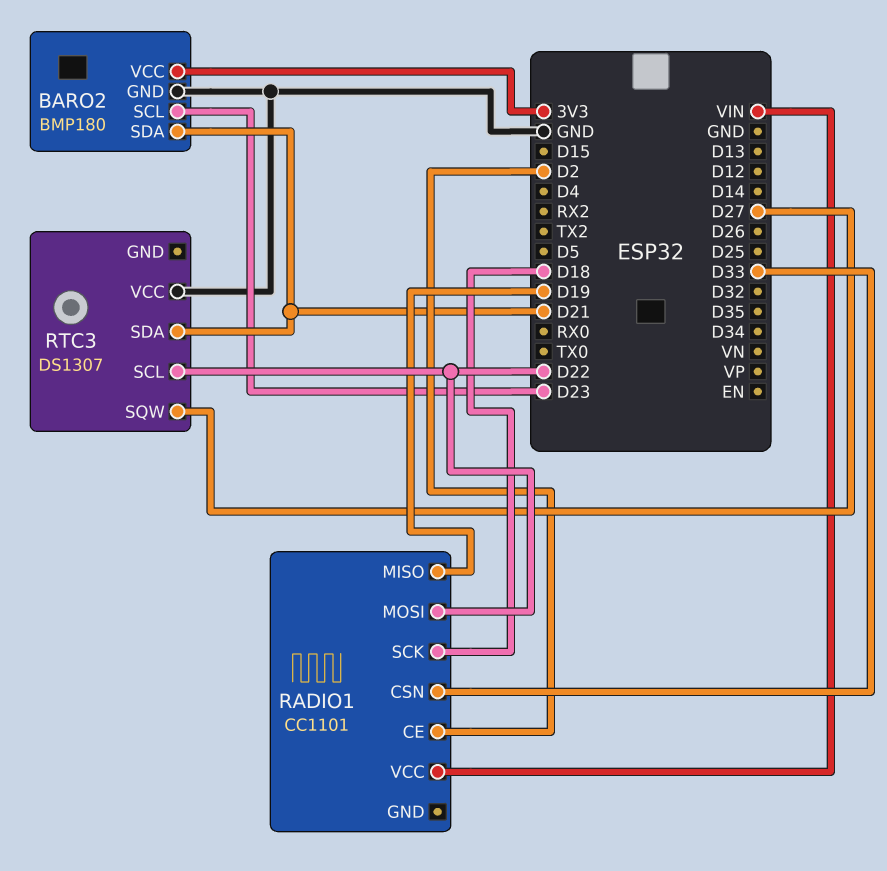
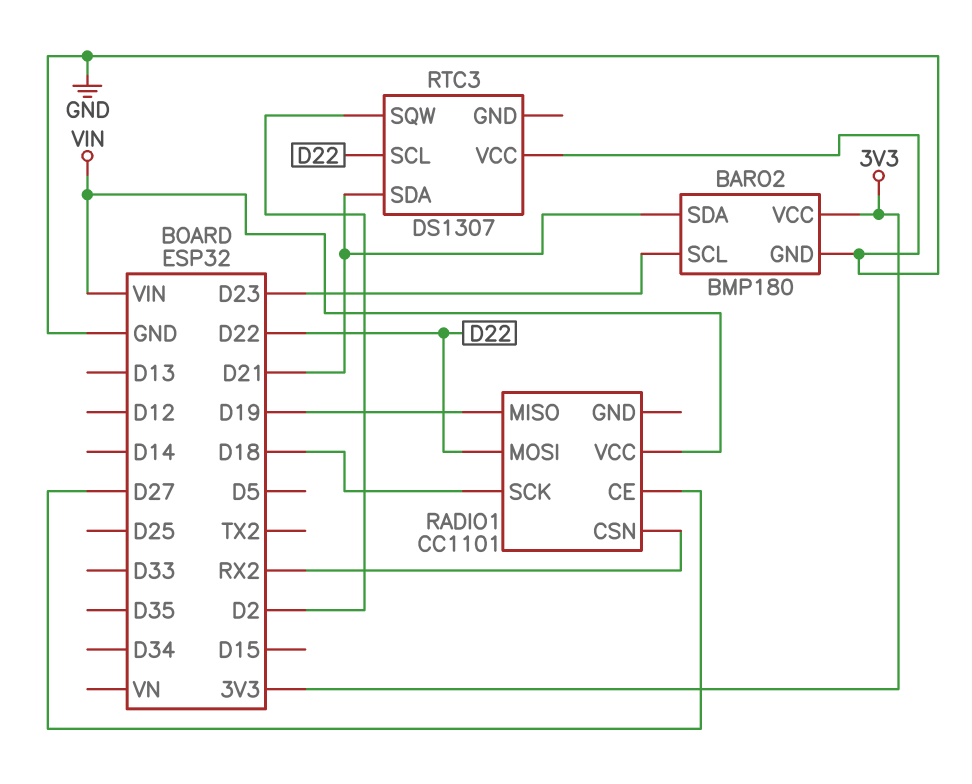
RADIO1 pin CE: D2 -> D27
RADIO1 pin CSN: D33 -> RX2
RTC3 pin SQW: D27 -> D2

